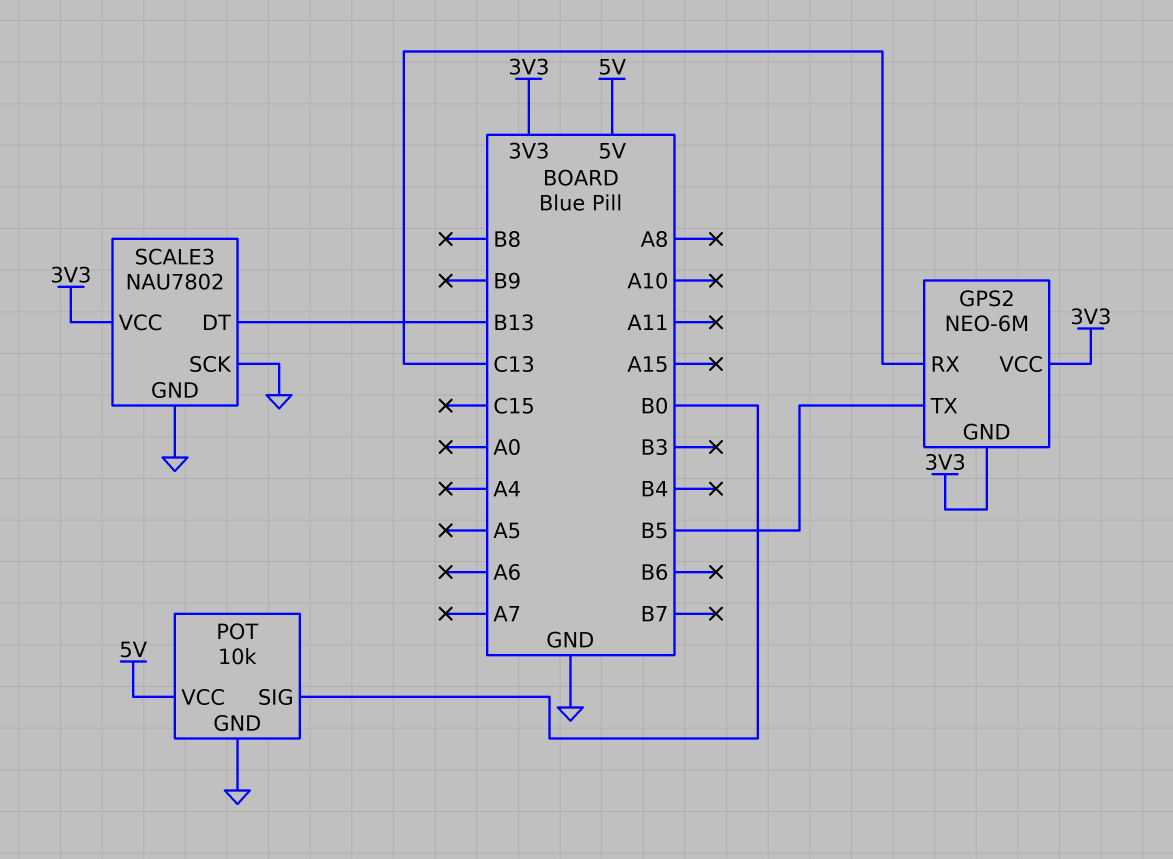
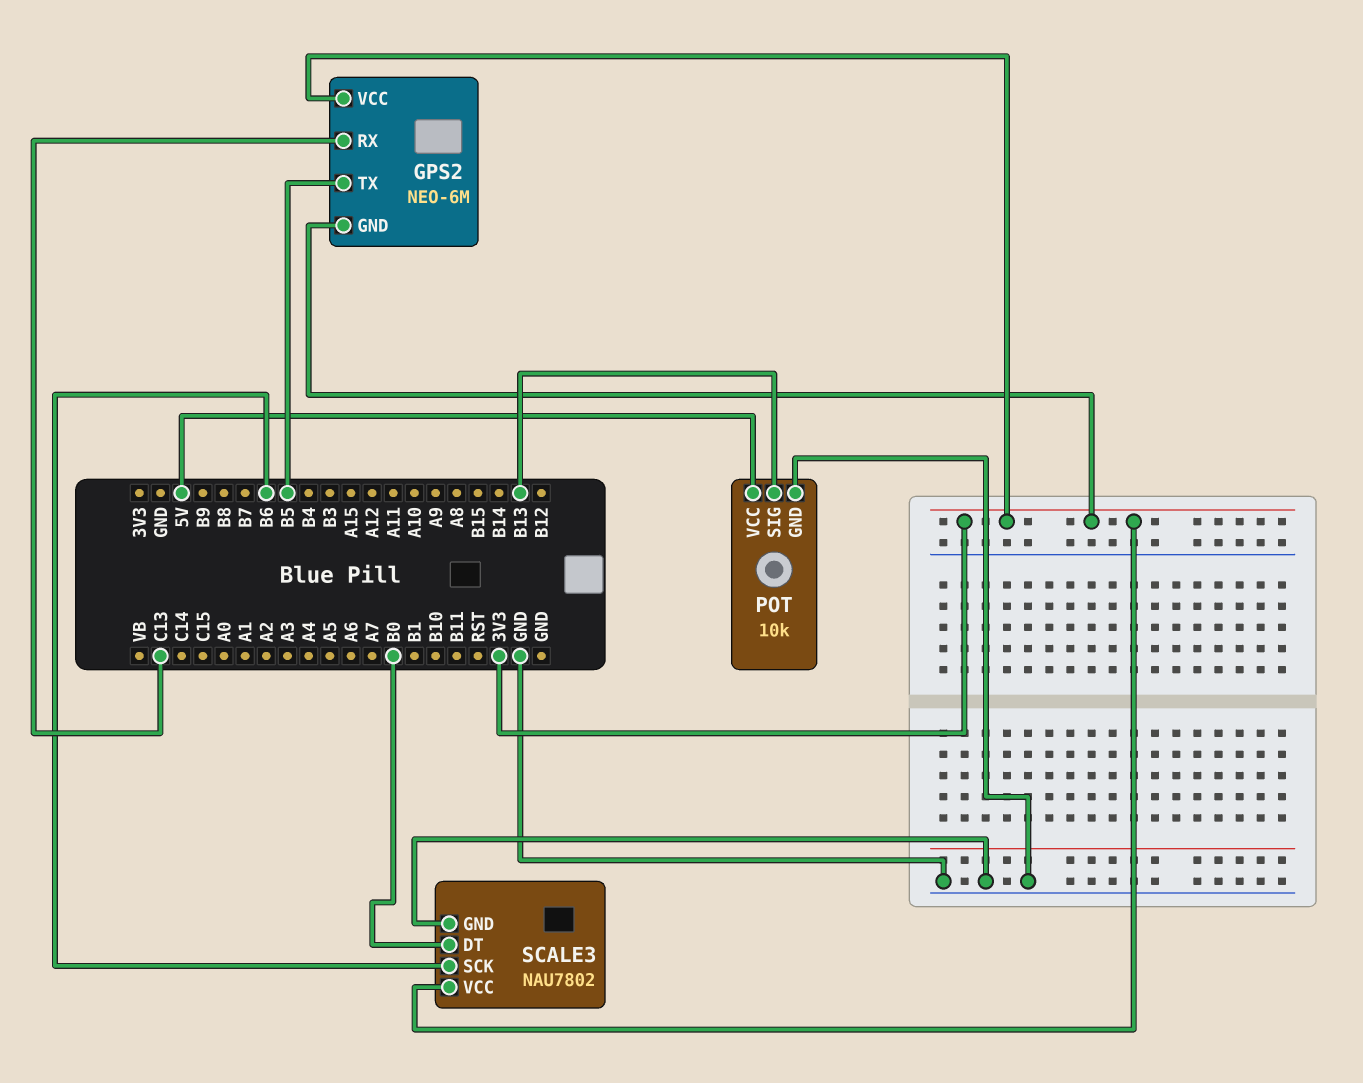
POT pin SIG: B0 -> B13
SCALE3 pin DT: B13 -> B0
SCALE3 pin SCK: GND -> B6

